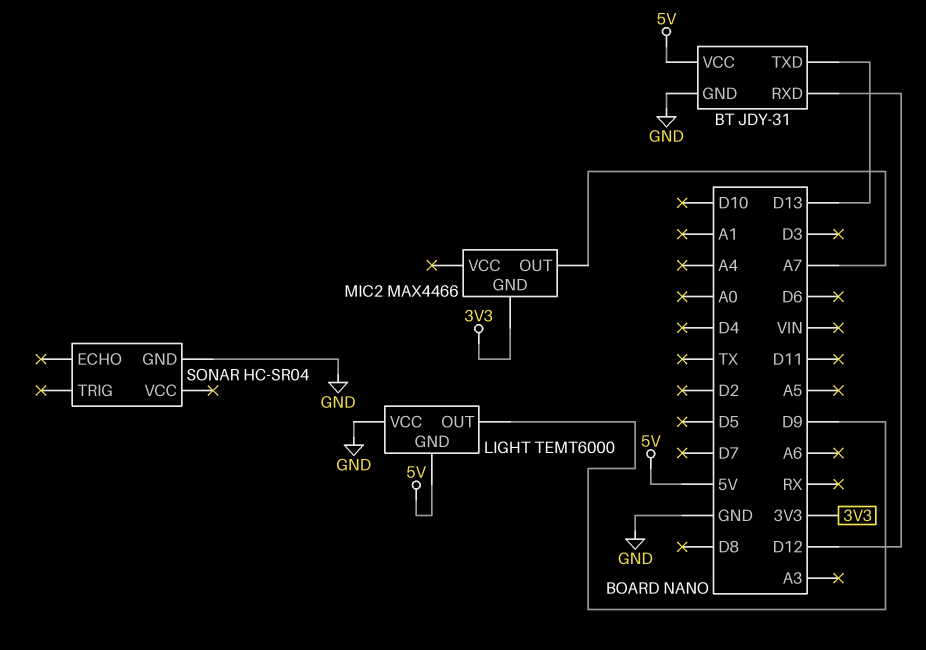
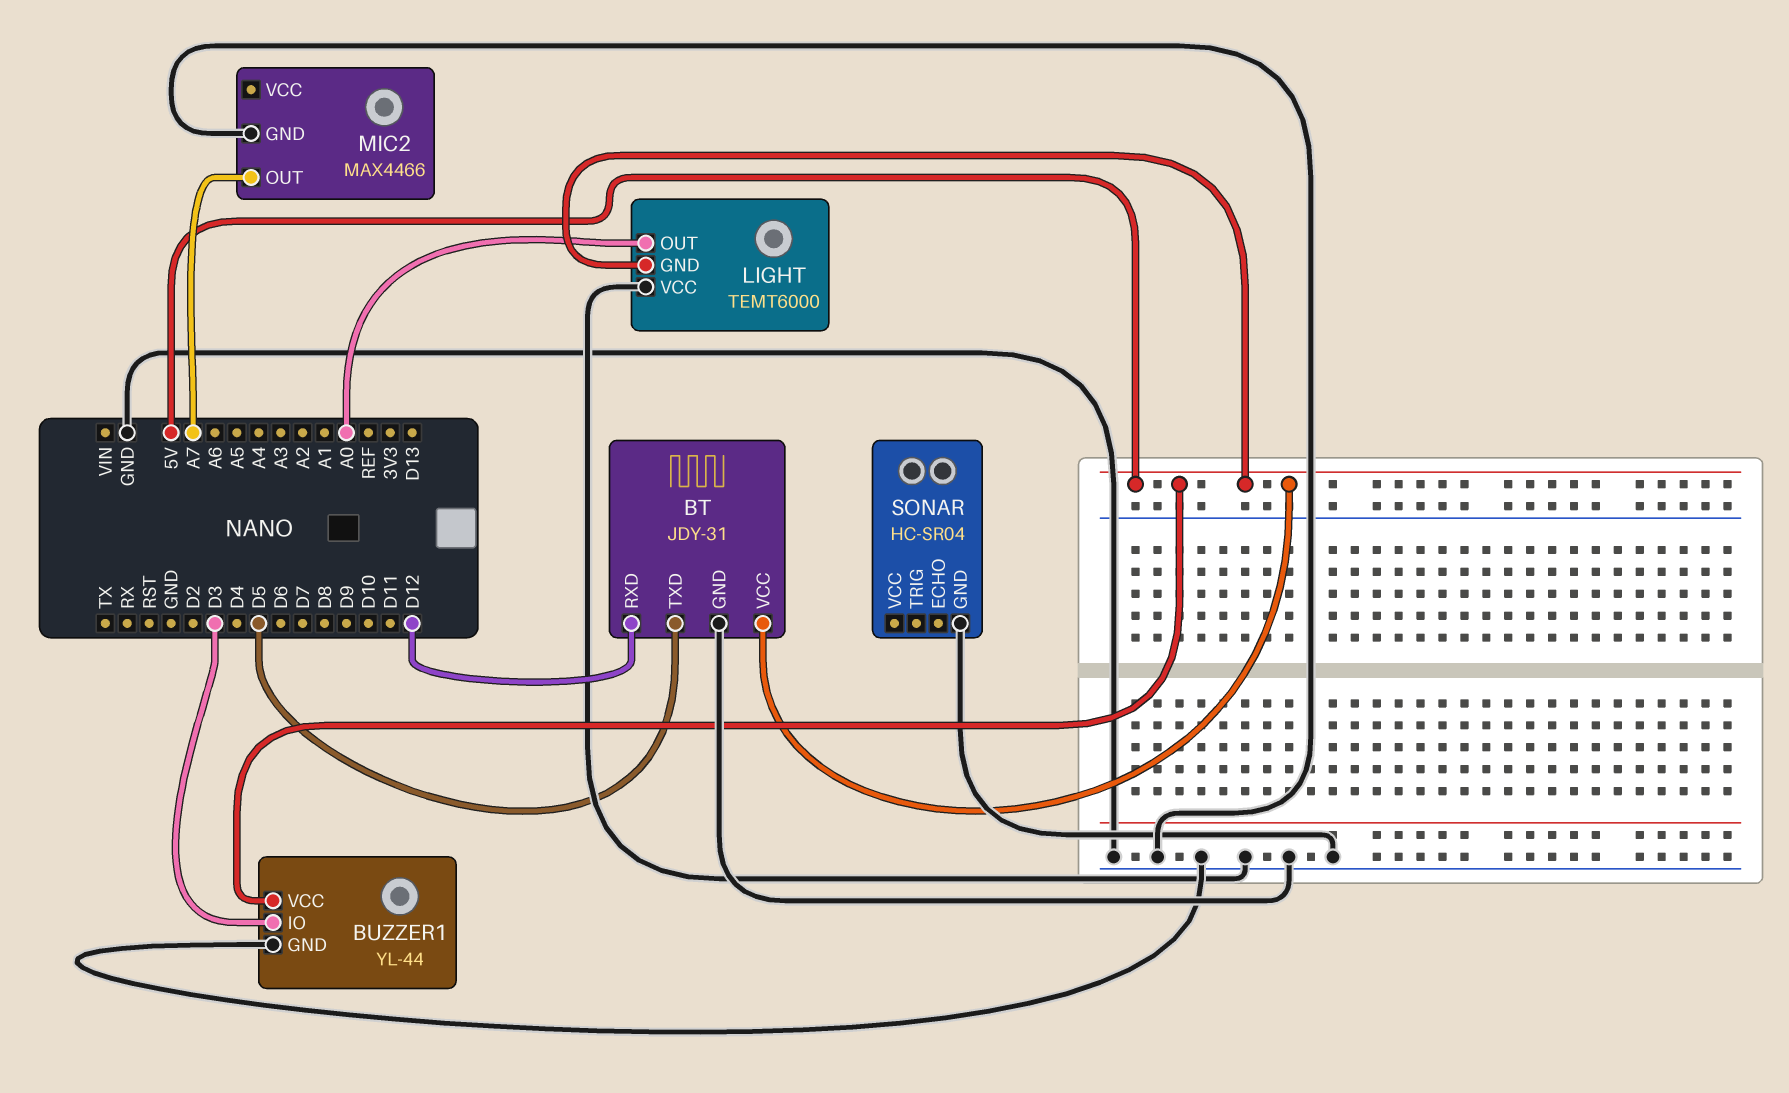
BT pin TXD: D13 -> D5
BUZZER1: none -> YL-44
BUZZER1 pin GND: none -> GND
BUZZER1 pin IO: none -> D3
BUZZER1 pin VCC: none -> 5V
LIGHT pin OUT: D9 -> A0
MIC2 pin GND: 3V3 -> GND

